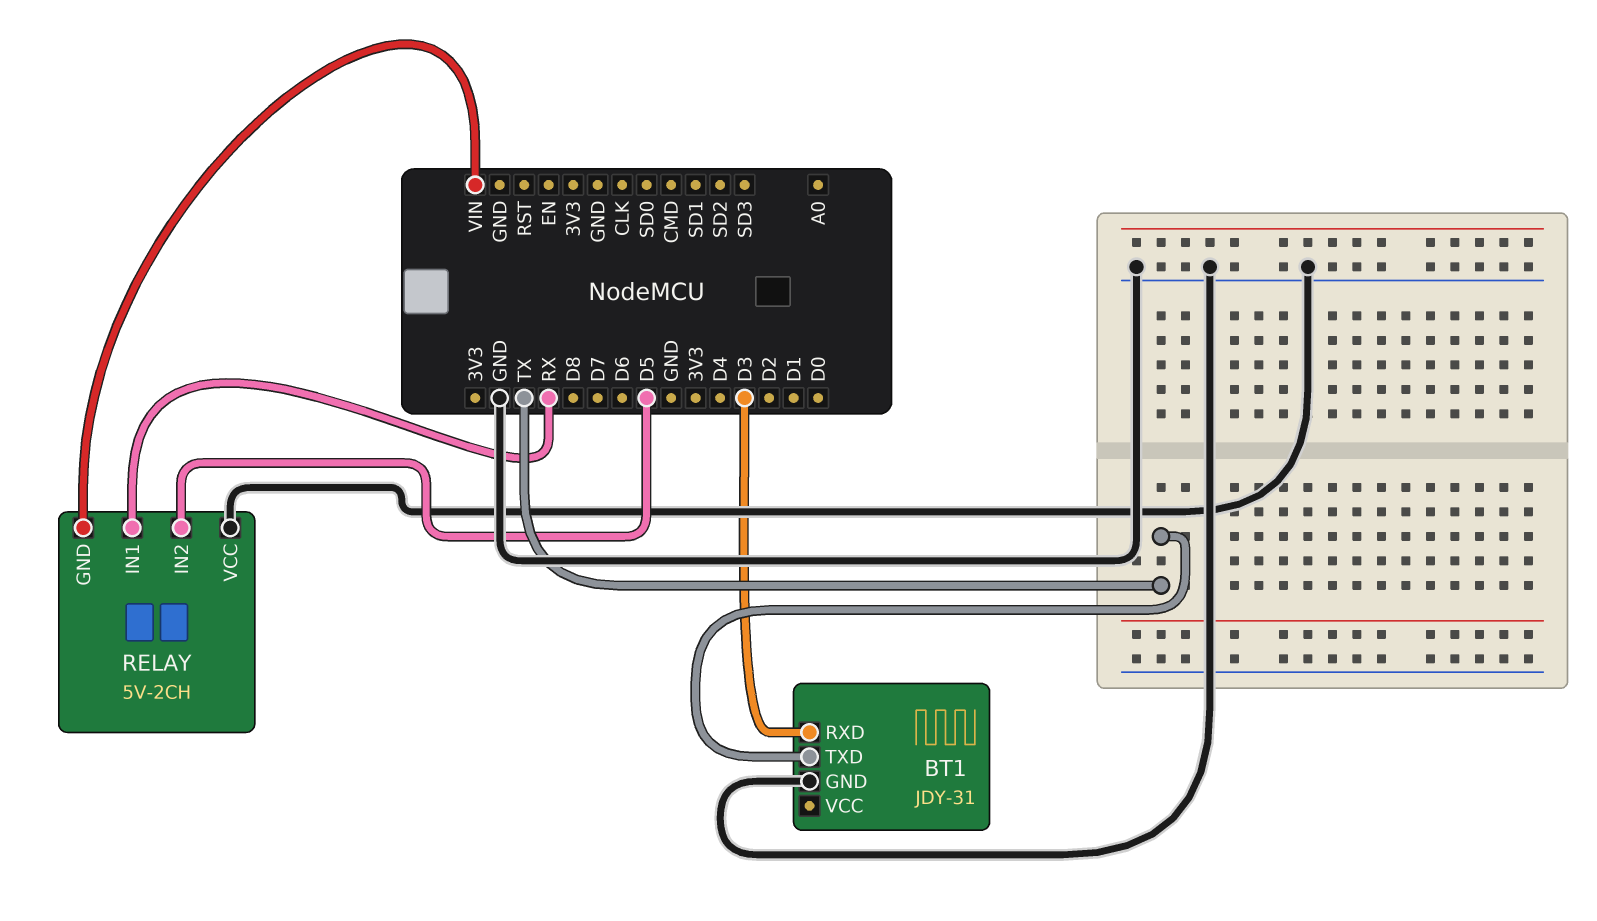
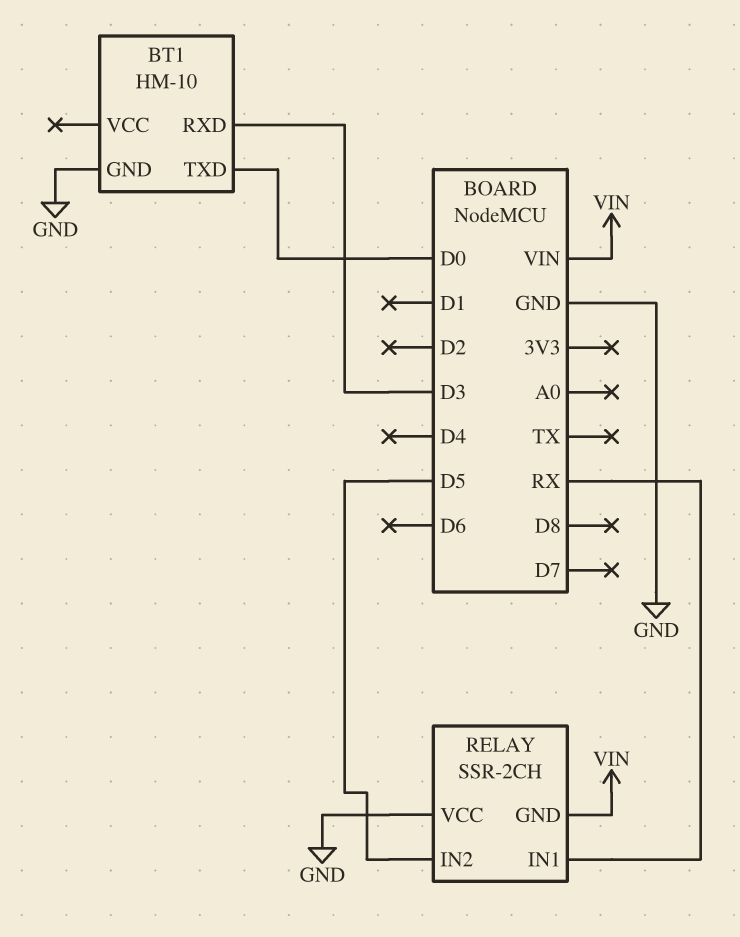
BT1: JDY-31 -> HM-10
BT1 pin TXD: TX -> D0
RELAY: 5V-2CH -> SSR-2CH

